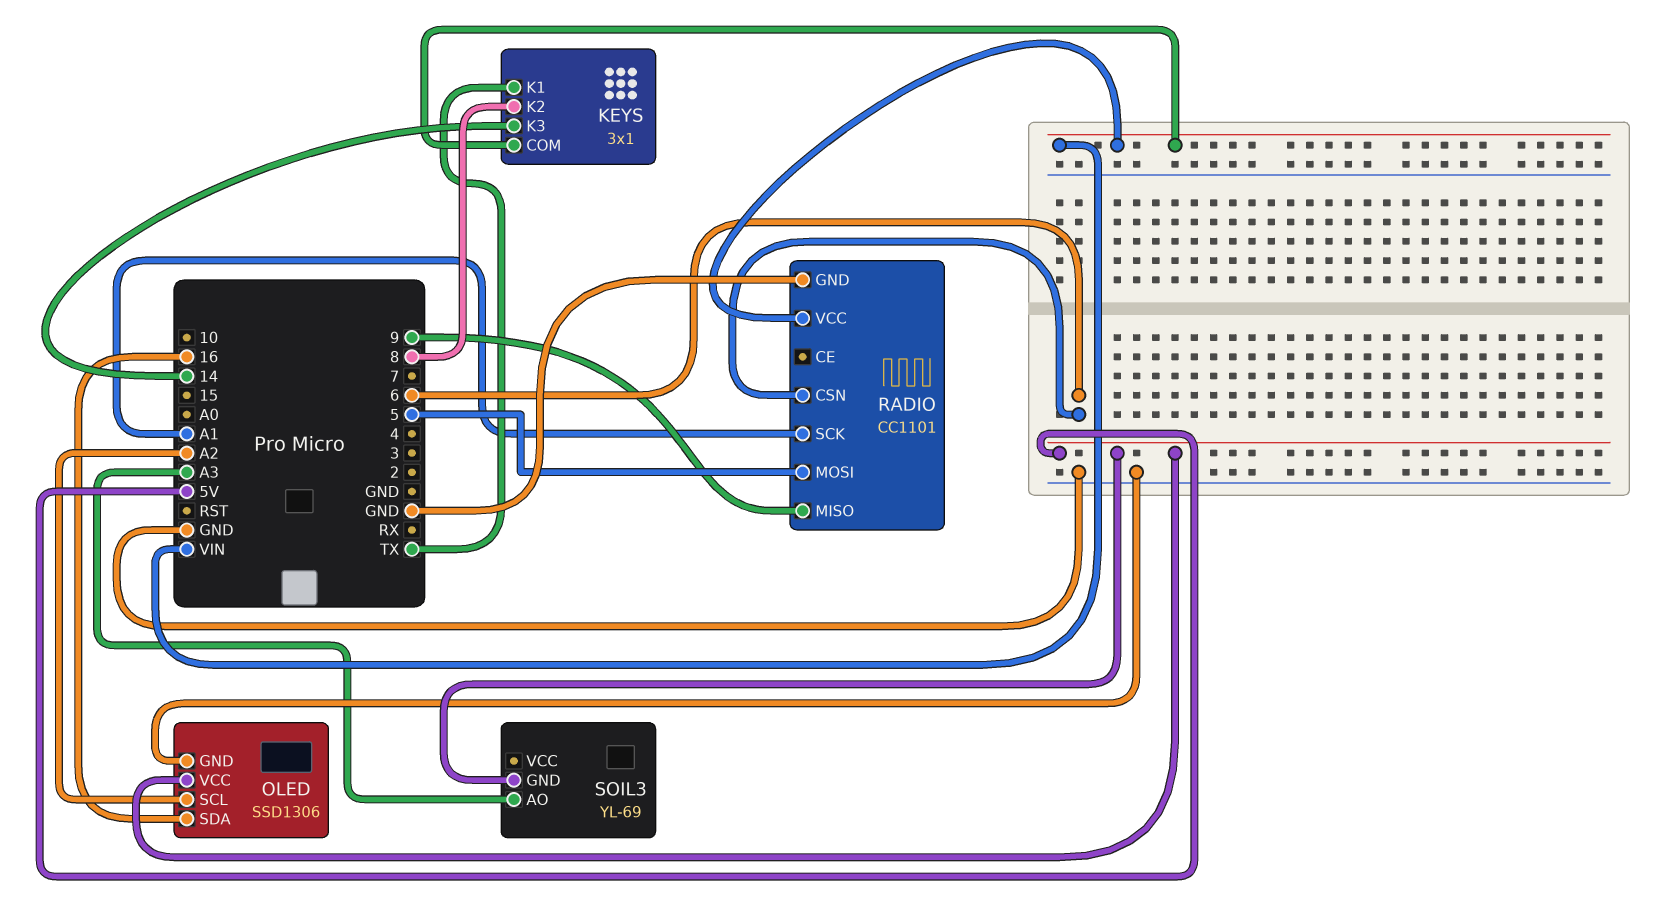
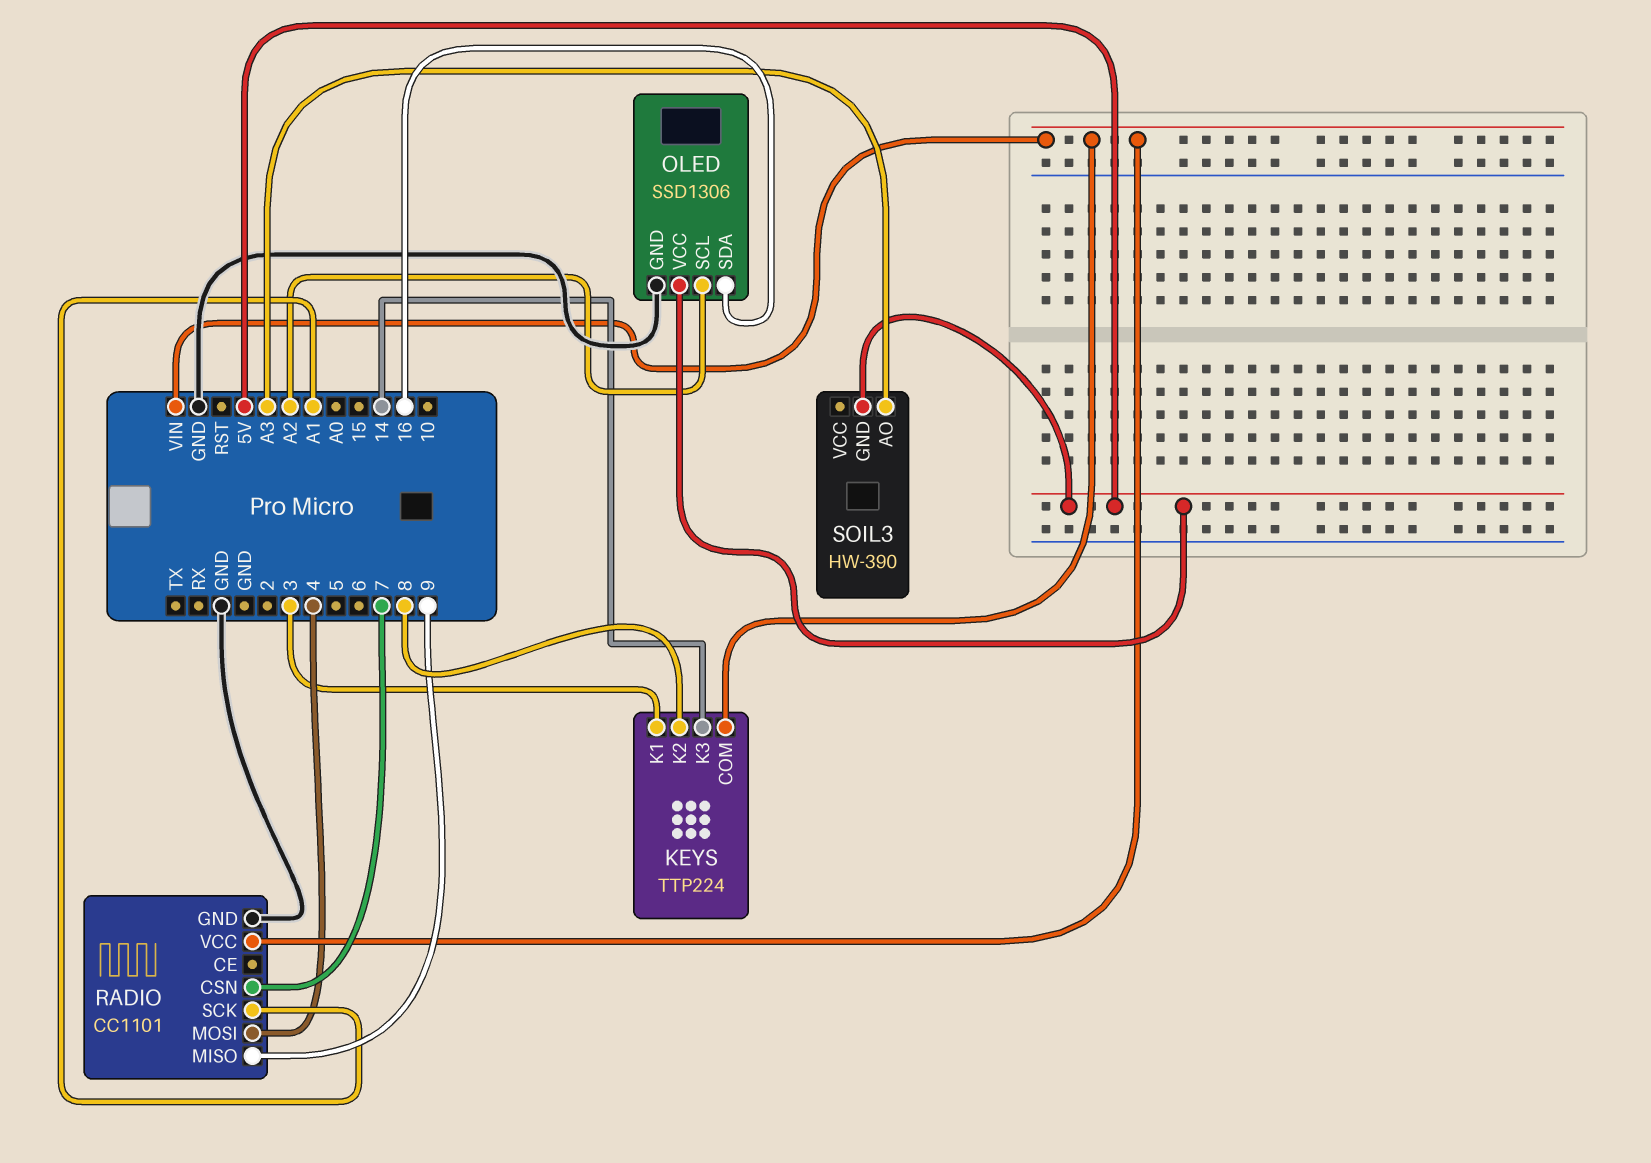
KEYS: 3x1 -> TTP224
KEYS pin K1: TX -> 3
RADIO pin CSN: 6 -> 7
RADIO pin MOSI: 5 -> 4
SOIL3: YL-69 -> HW-390

